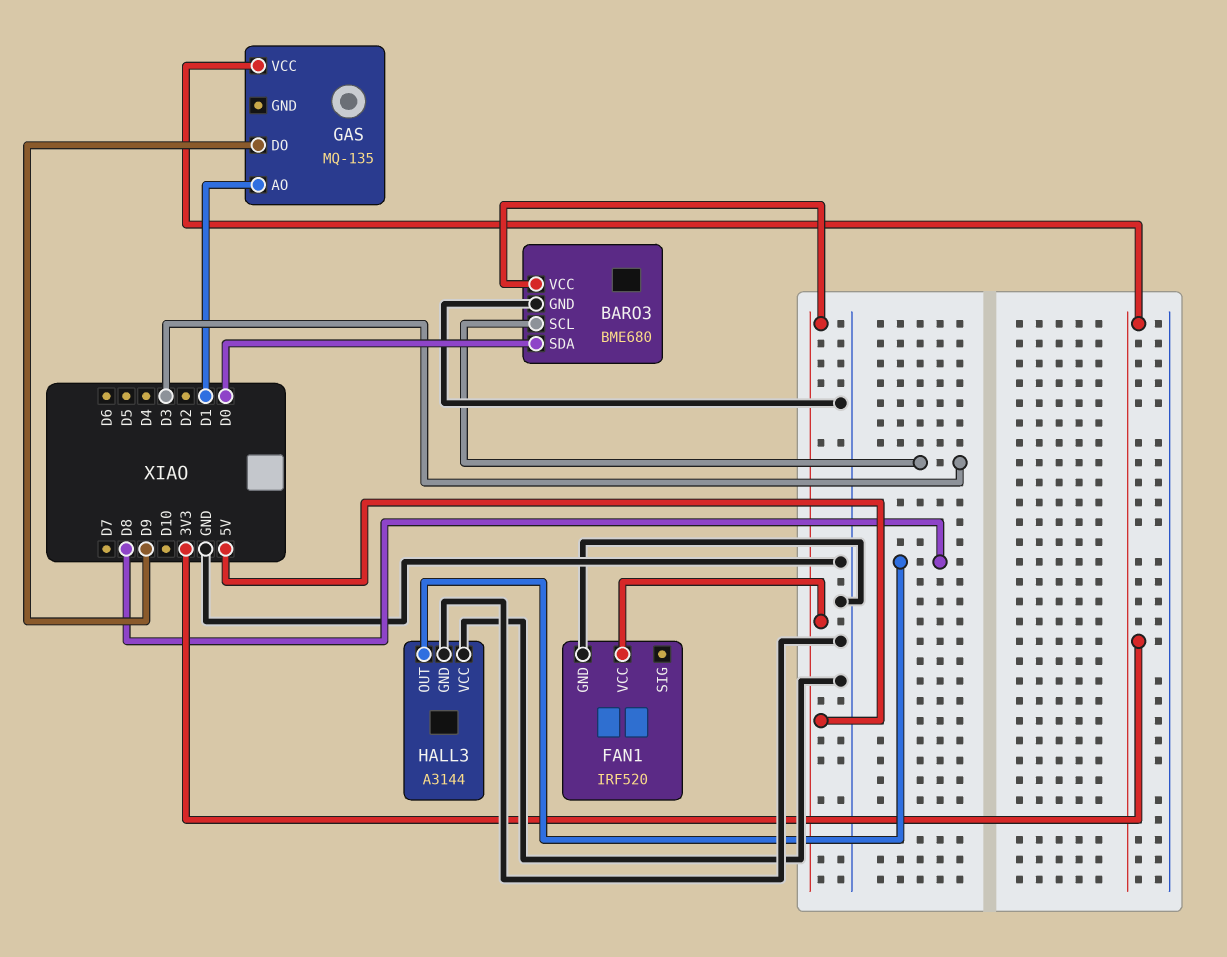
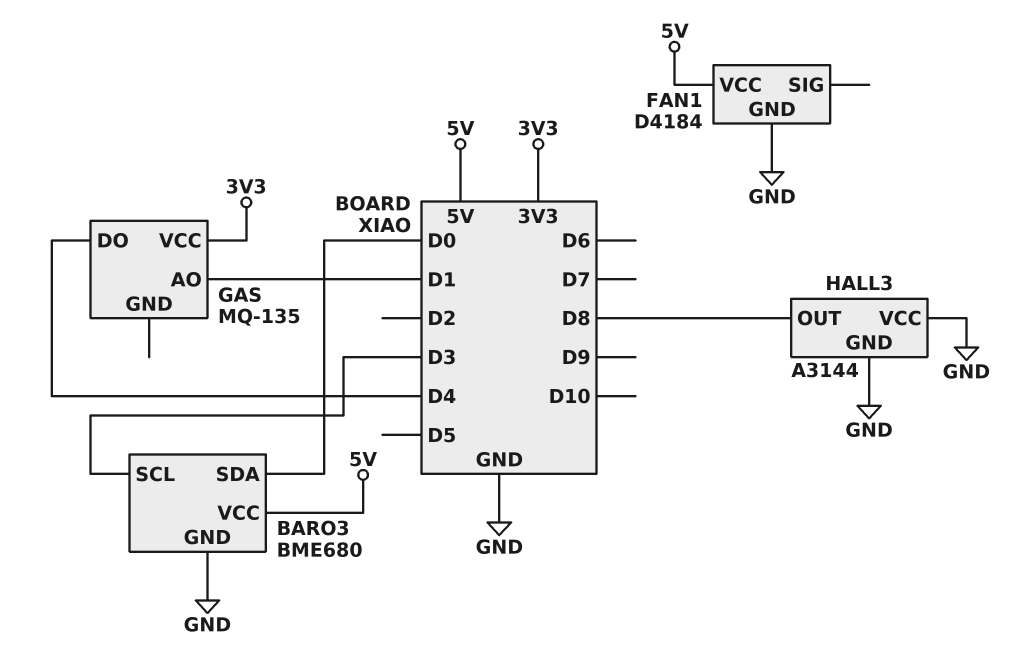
FAN1: IRF520 -> D4184
GAS pin DO: D9 -> D4

